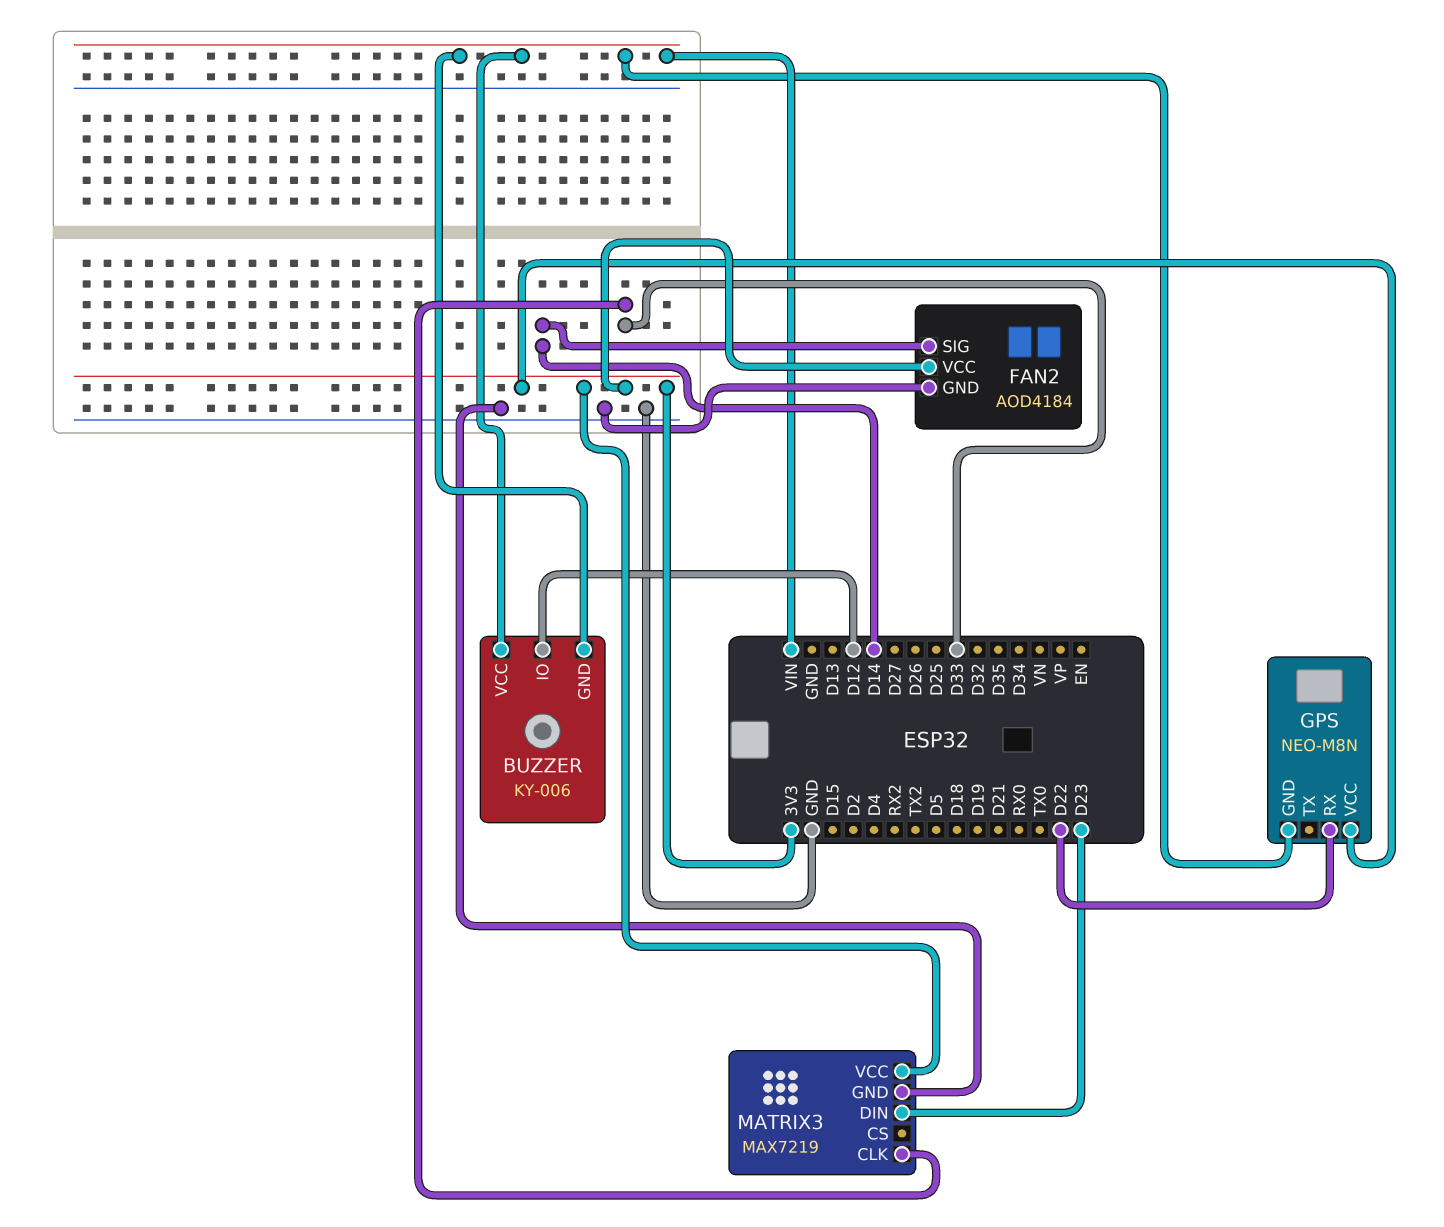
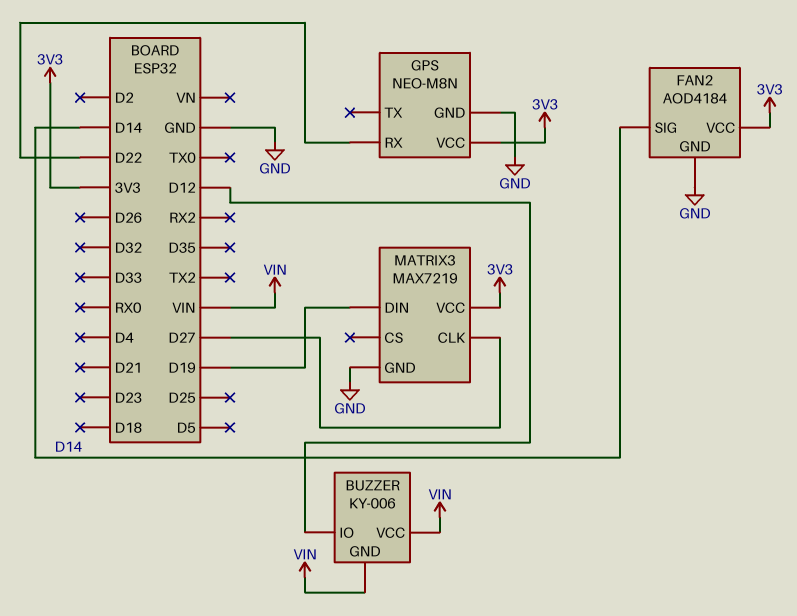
GPS pin GND: VIN -> GND
MATRIX3 pin CLK: D33 -> D27
MATRIX3 pin DIN: D23 -> D19

